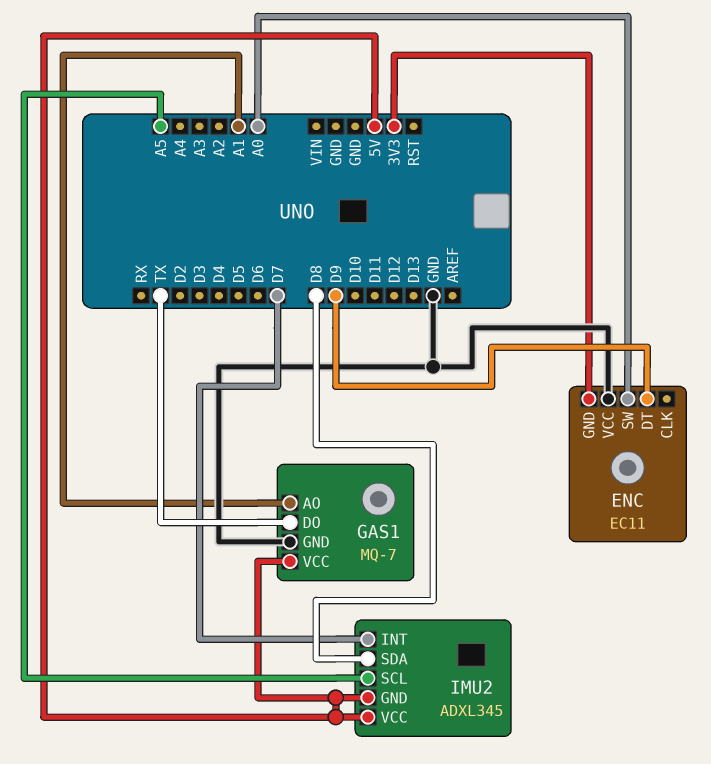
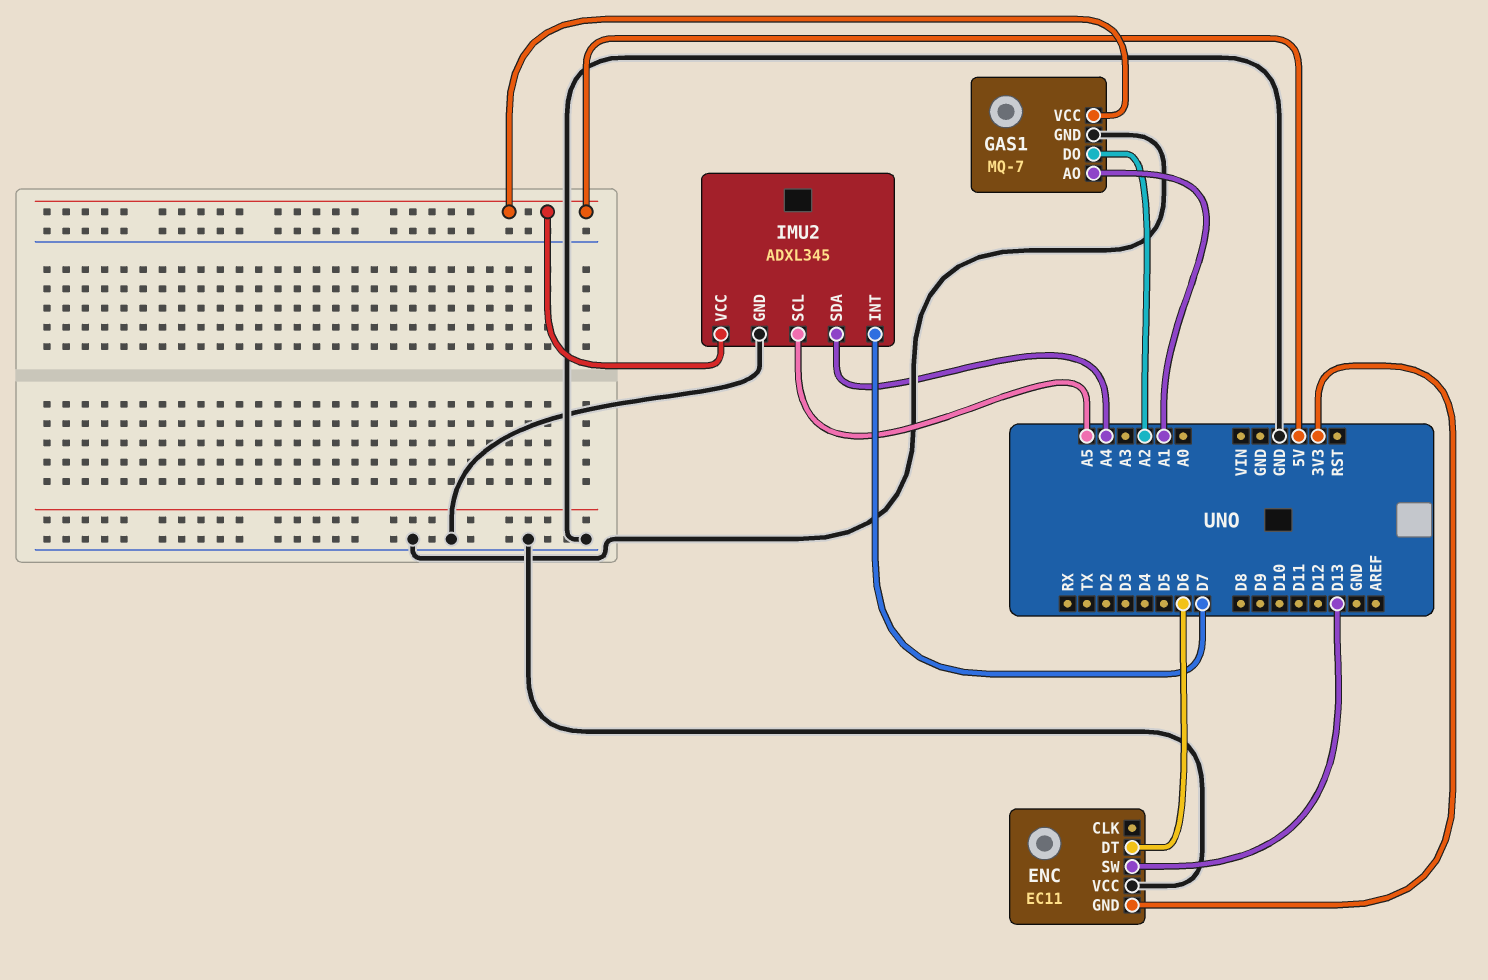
ENC pin DT: D9 -> D6
ENC pin SW: A0 -> D13
GAS1 pin DO: TX -> A2
IMU2 pin GND: 5V -> GND
IMU2 pin SDA: D8 -> A4

